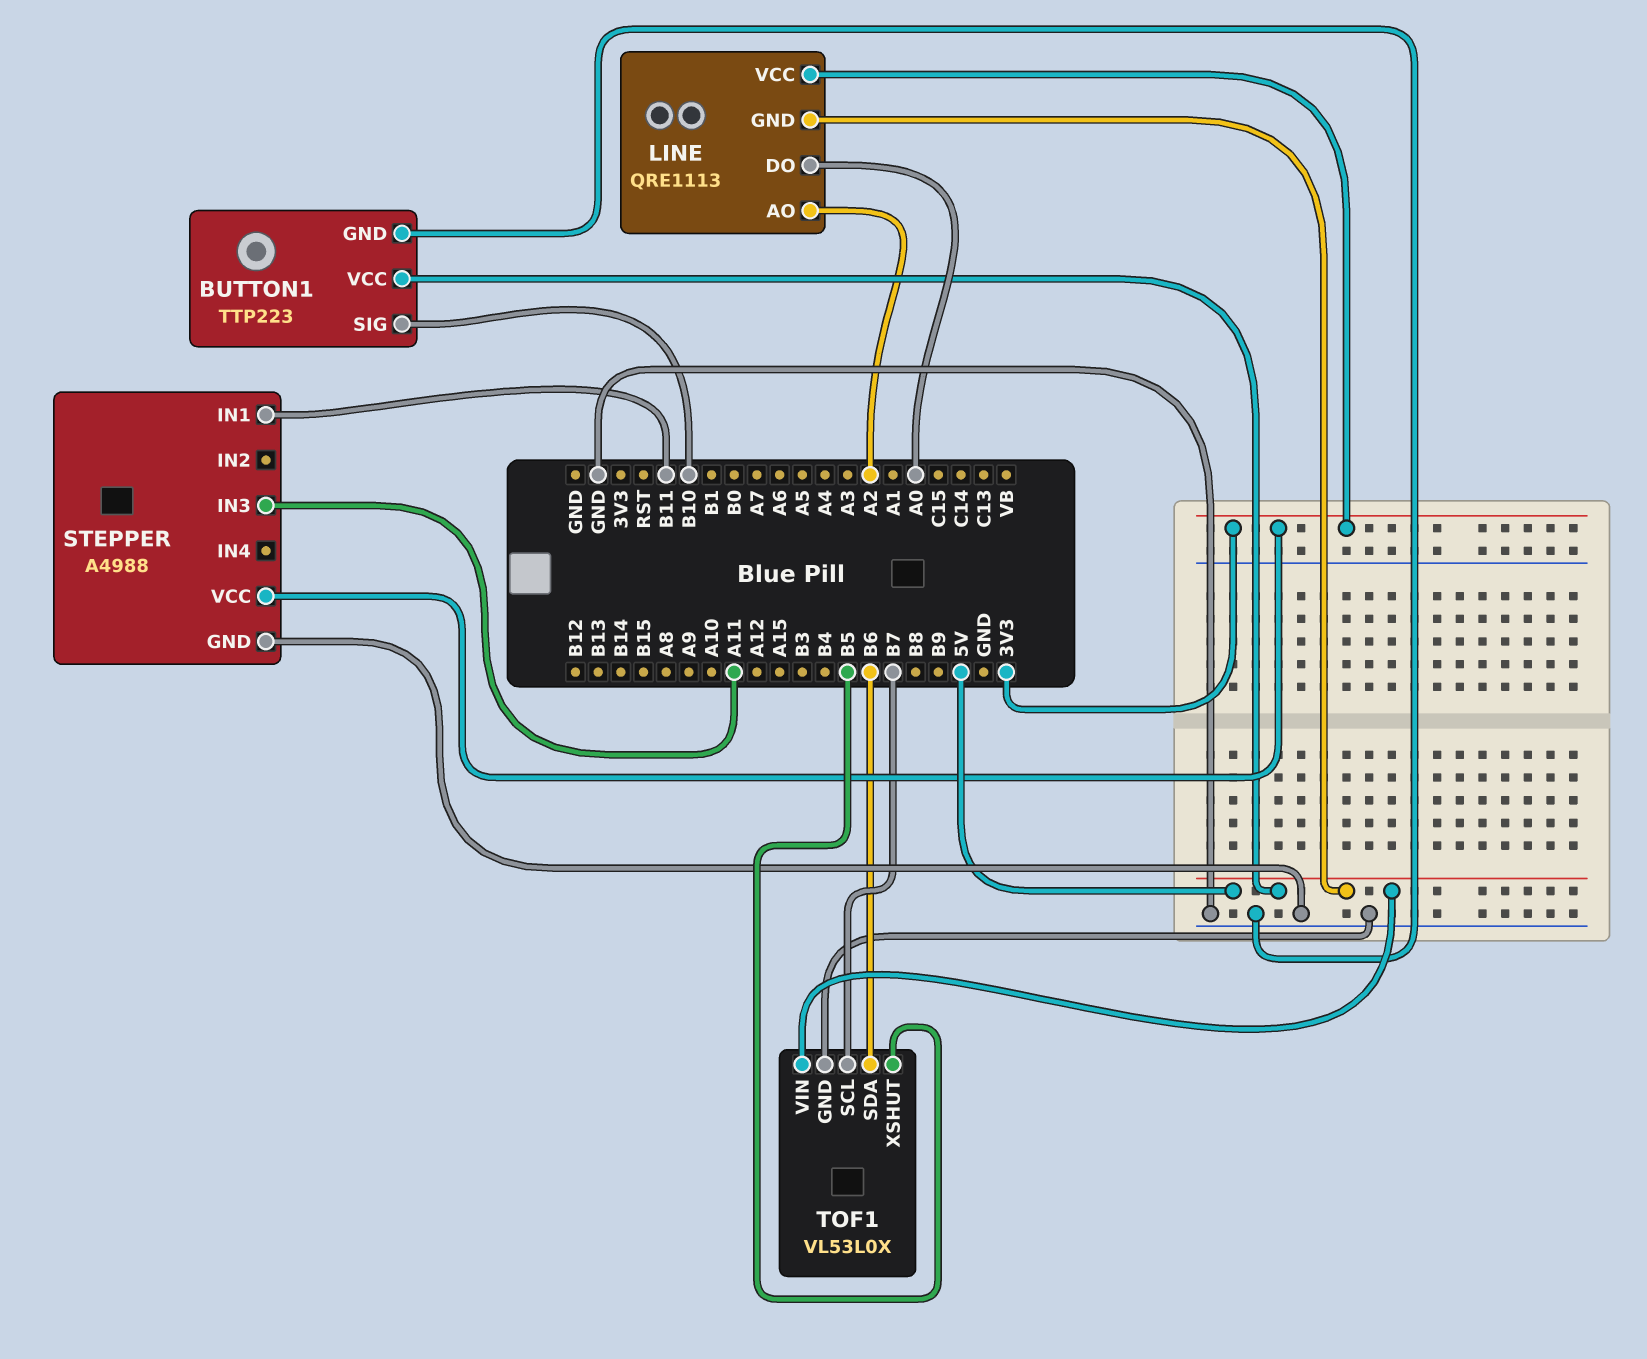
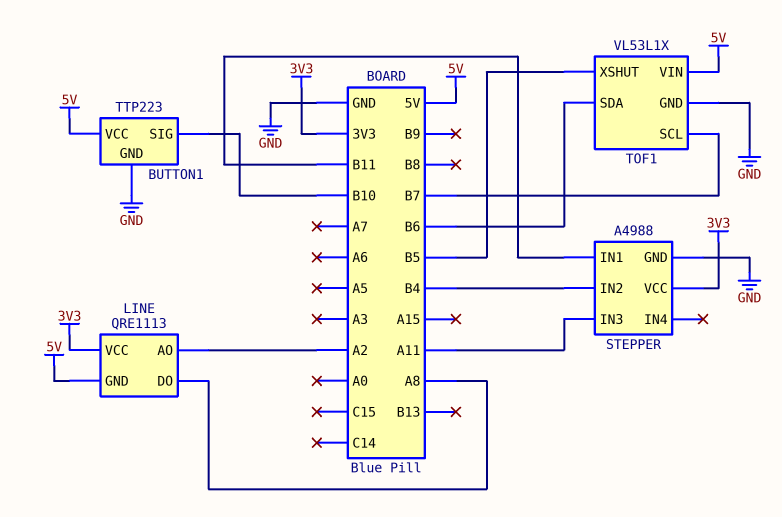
LINE pin DO: A0 -> A8
STEPPER pin IN2: none -> B4
TOF1: VL53L0X -> VL53L1X

